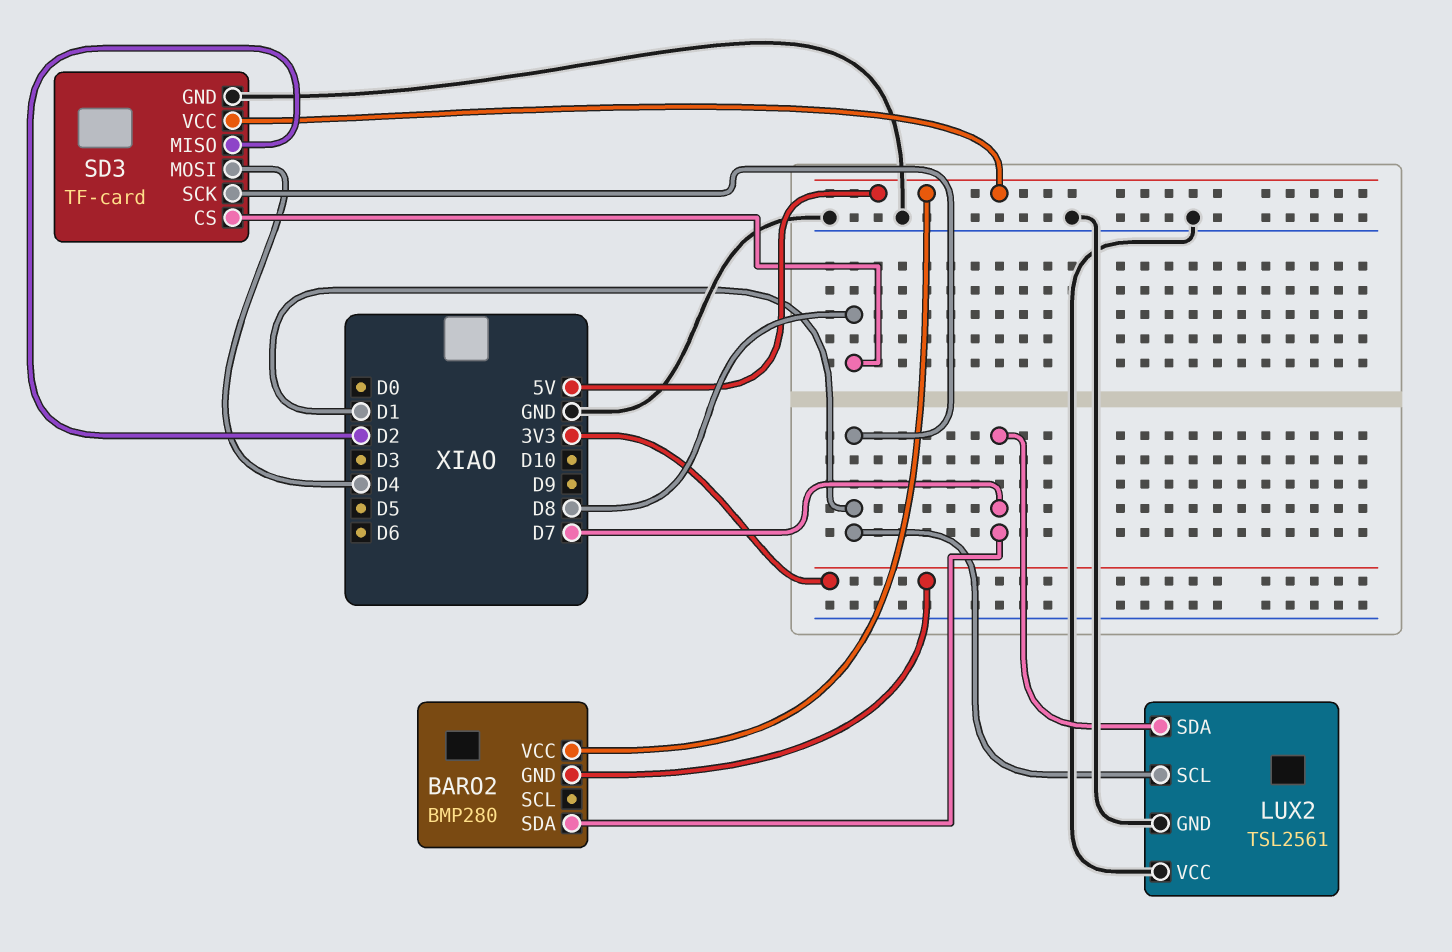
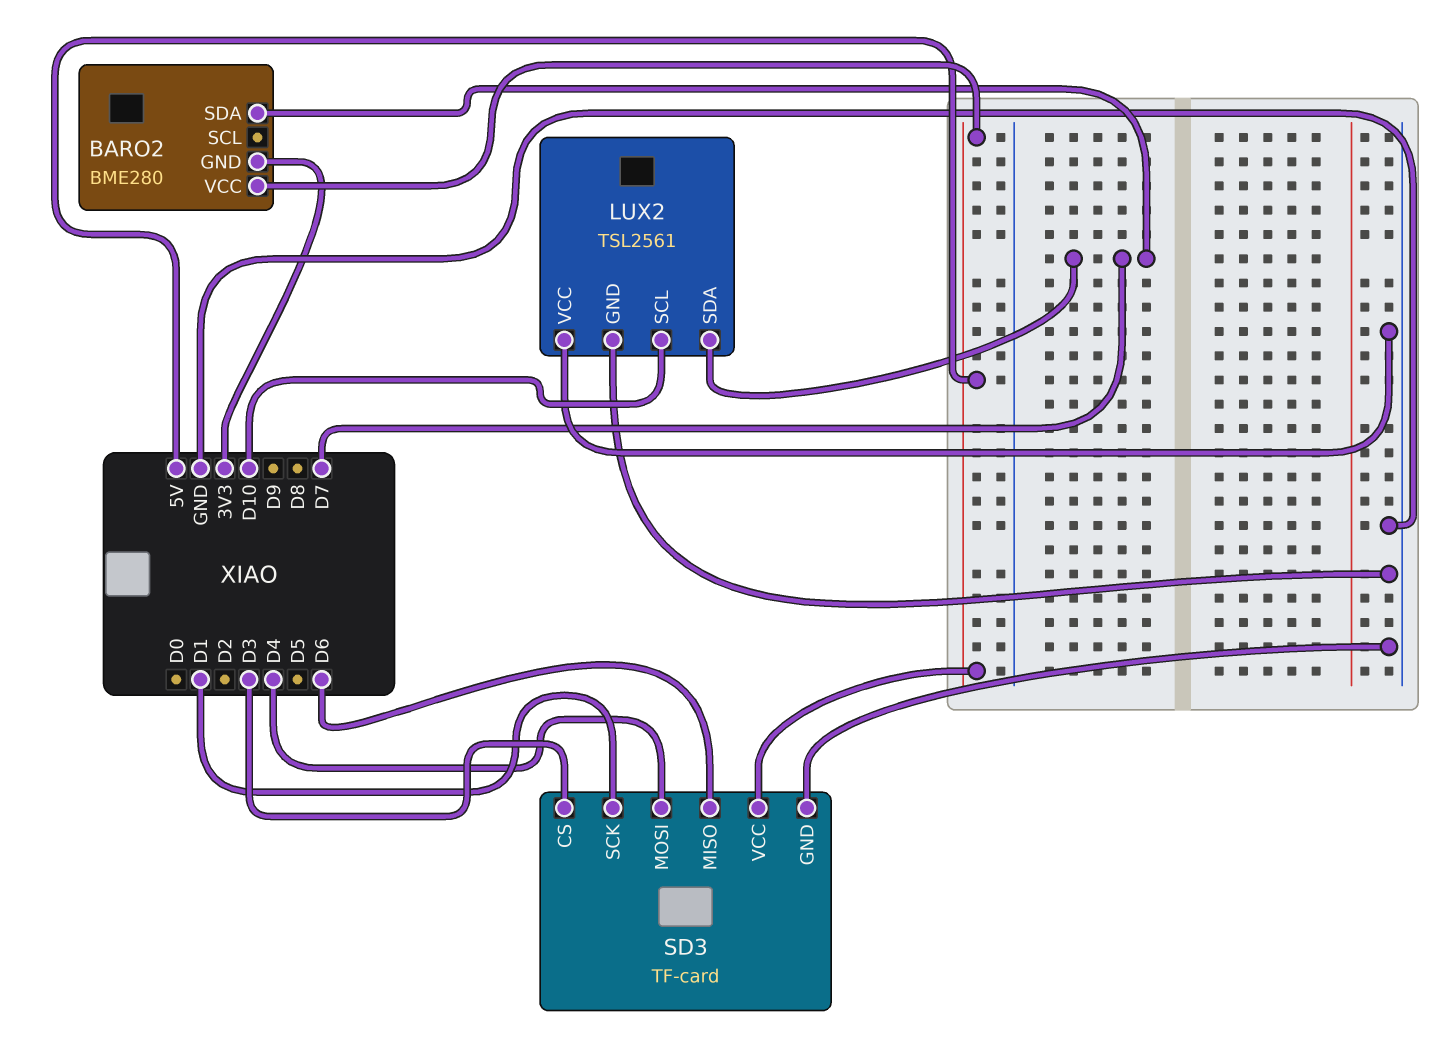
BARO2: BMP280 -> BME280
LUX2 pin SCL: D1 -> D10
SD3 pin CS: D8 -> D3
SD3 pin MISO: D2 -> D6

